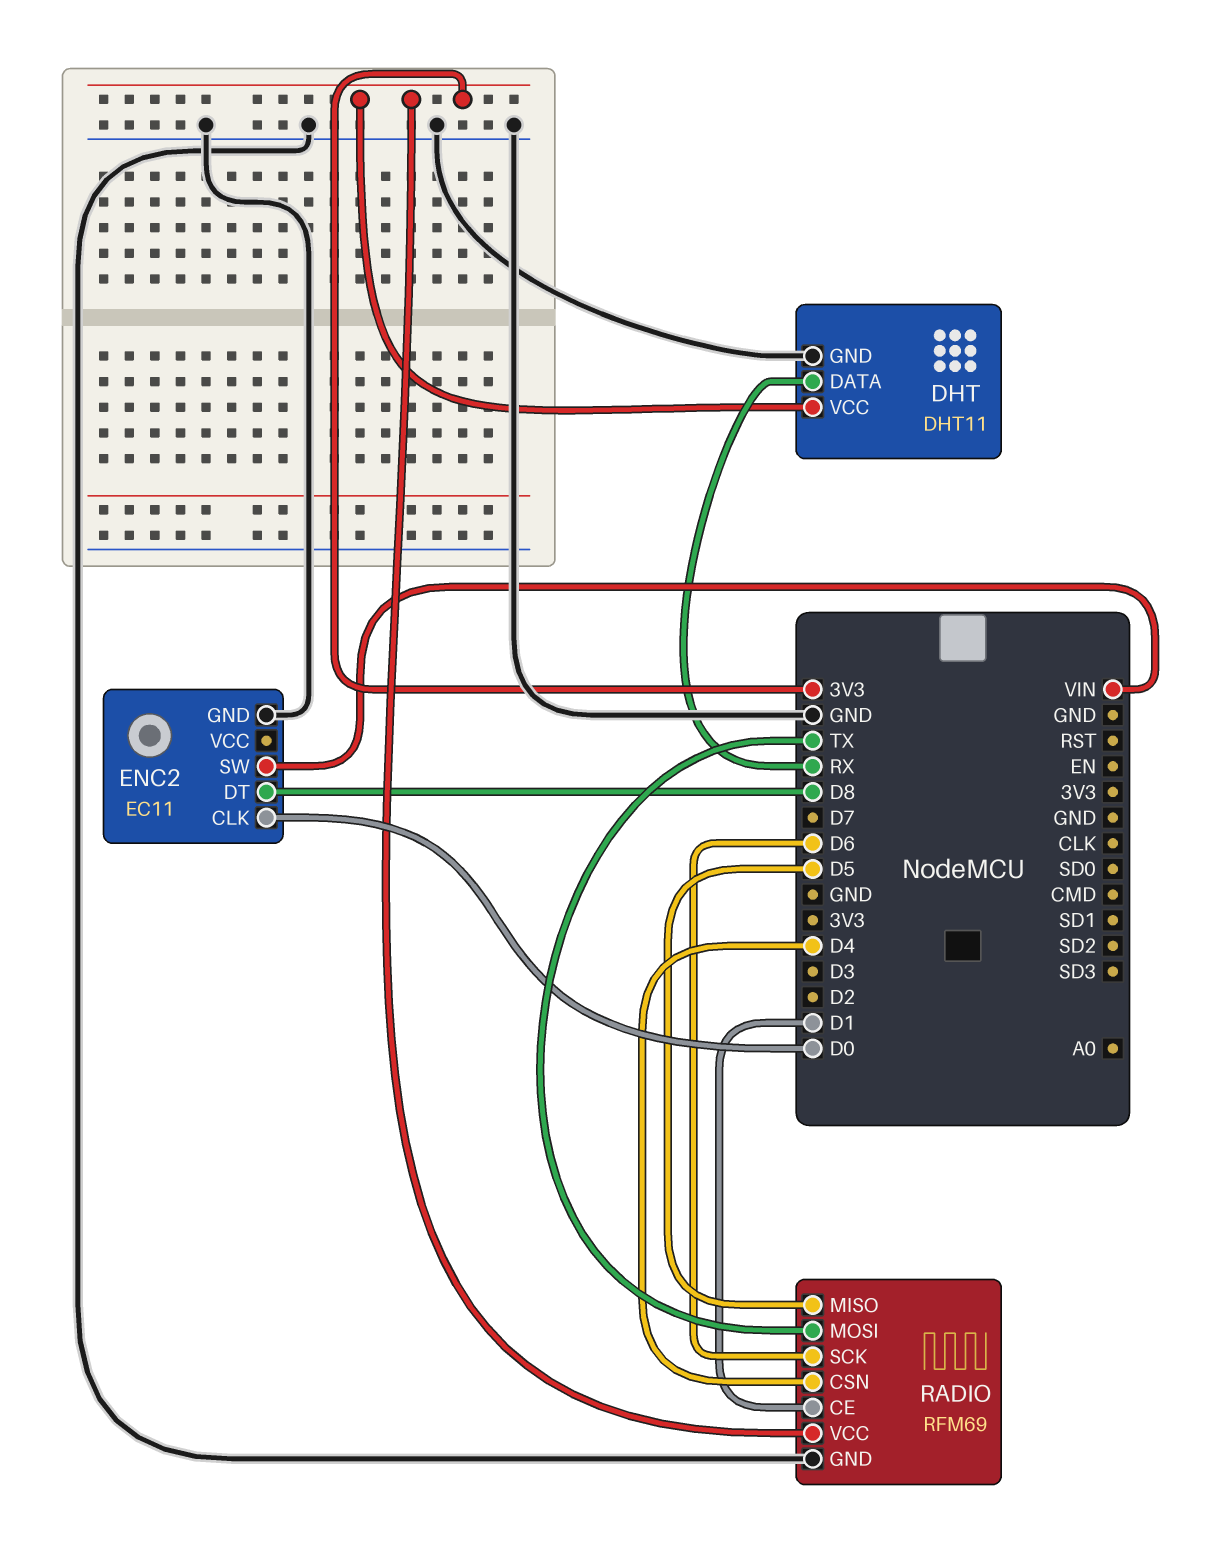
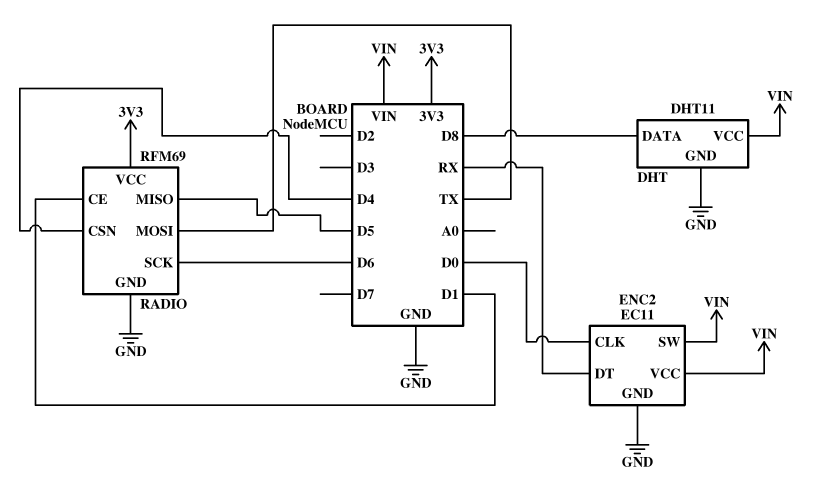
DHT pin DATA: RX -> D8
DHT pin VCC: 3V3 -> VIN
ENC2 pin DT: D8 -> RX
ENC2 pin VCC: none -> VIN

